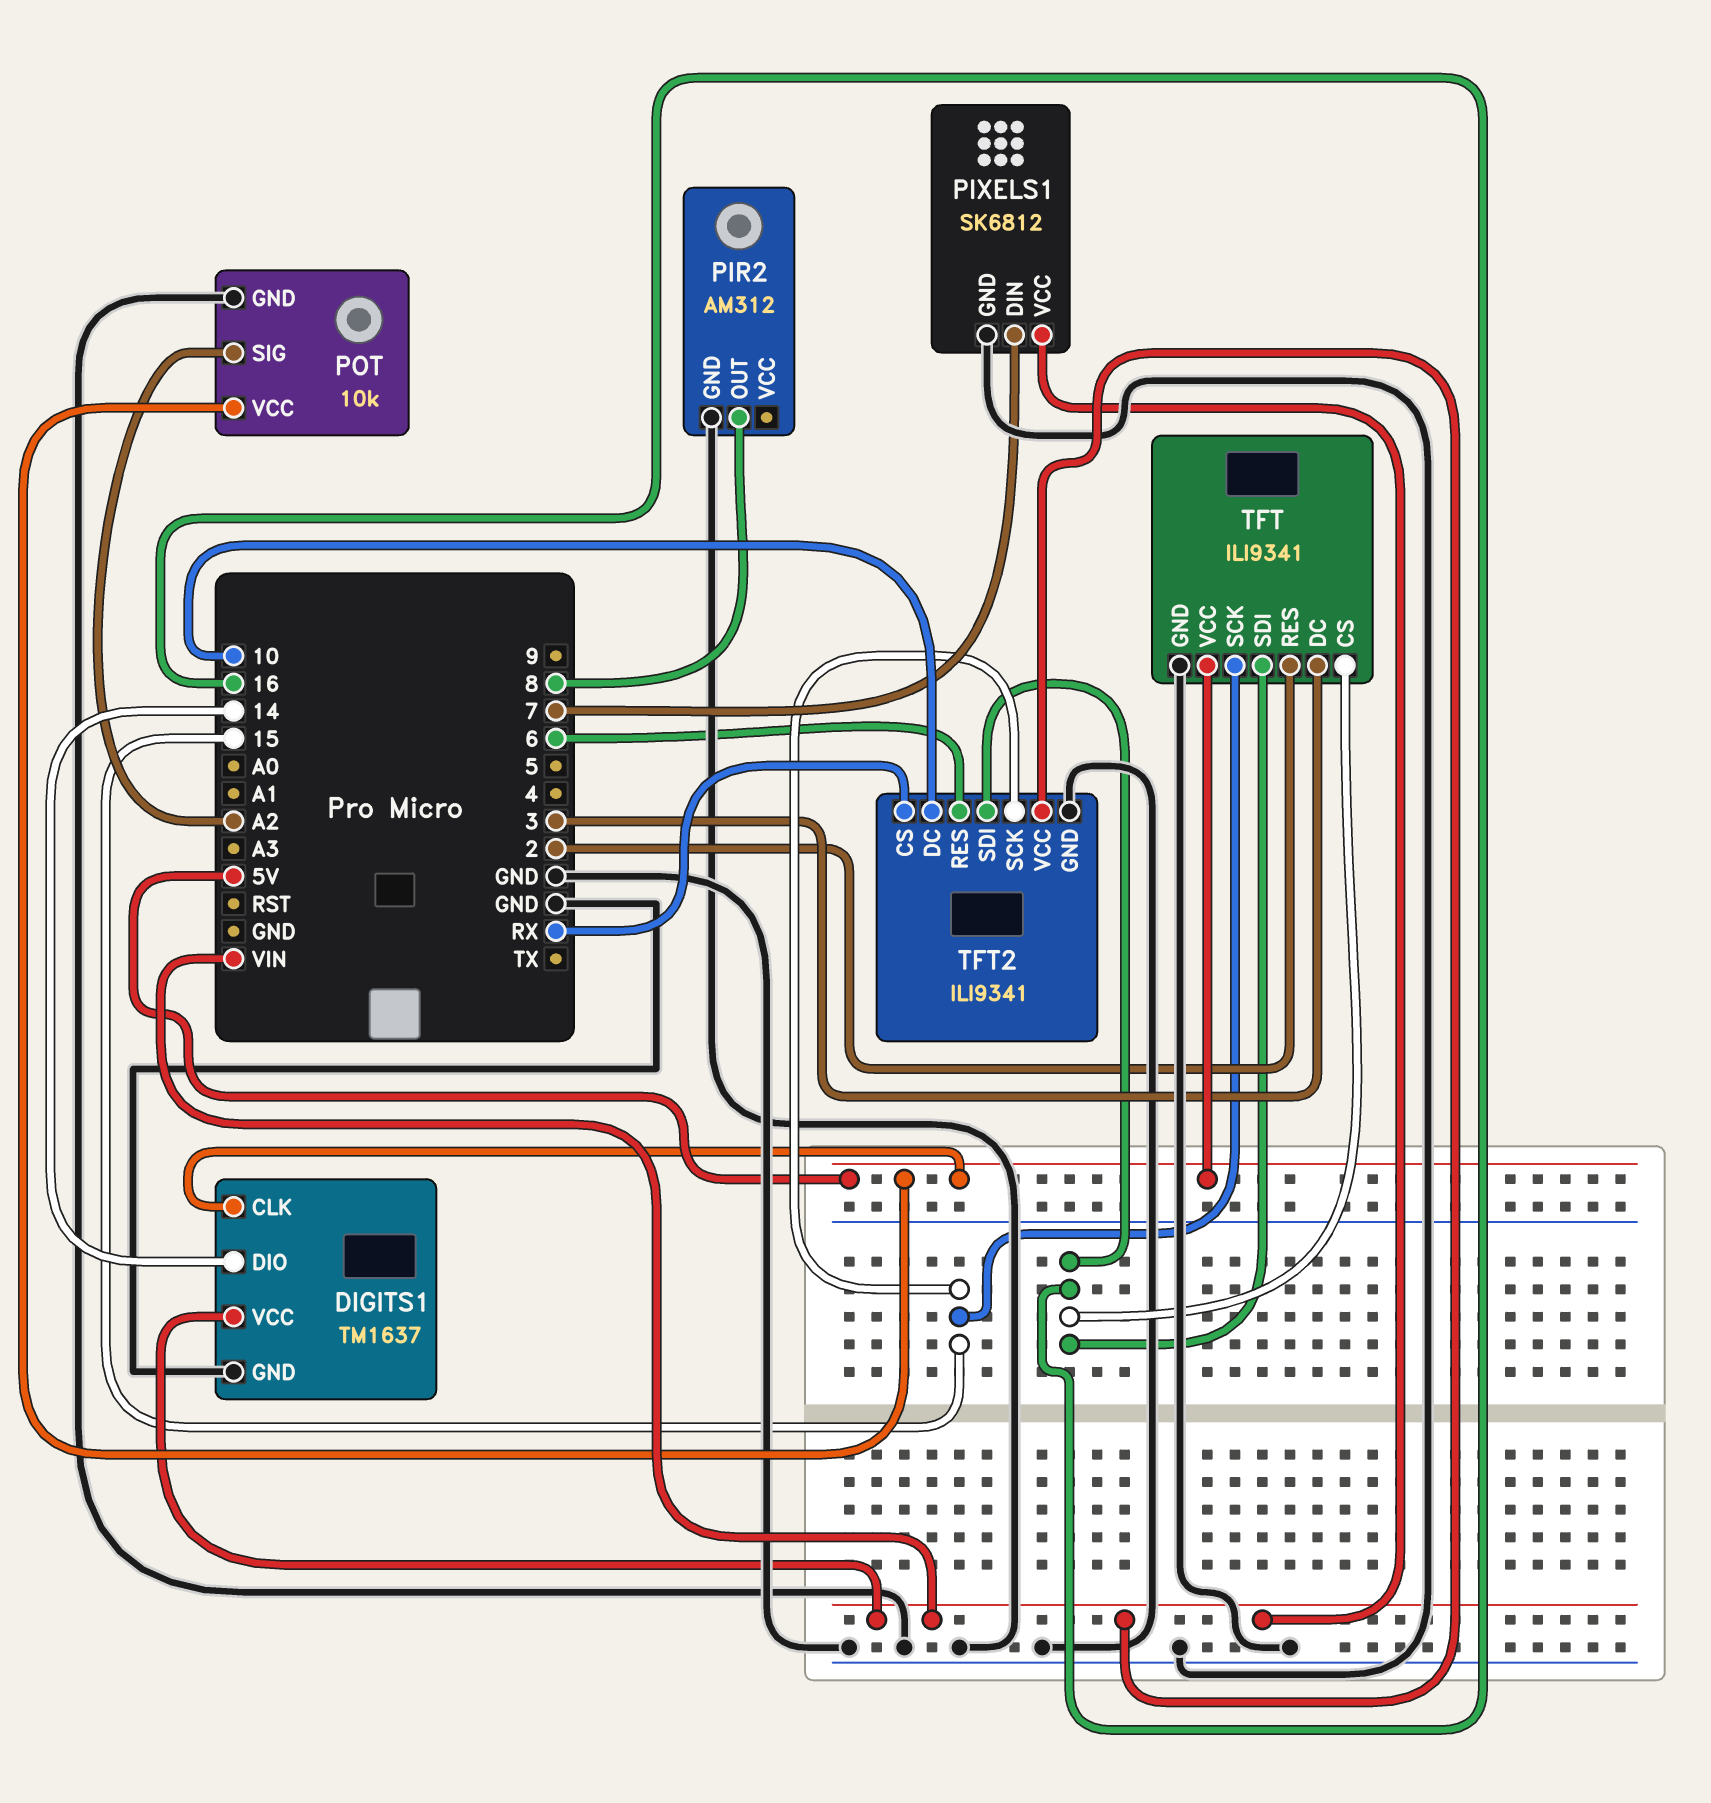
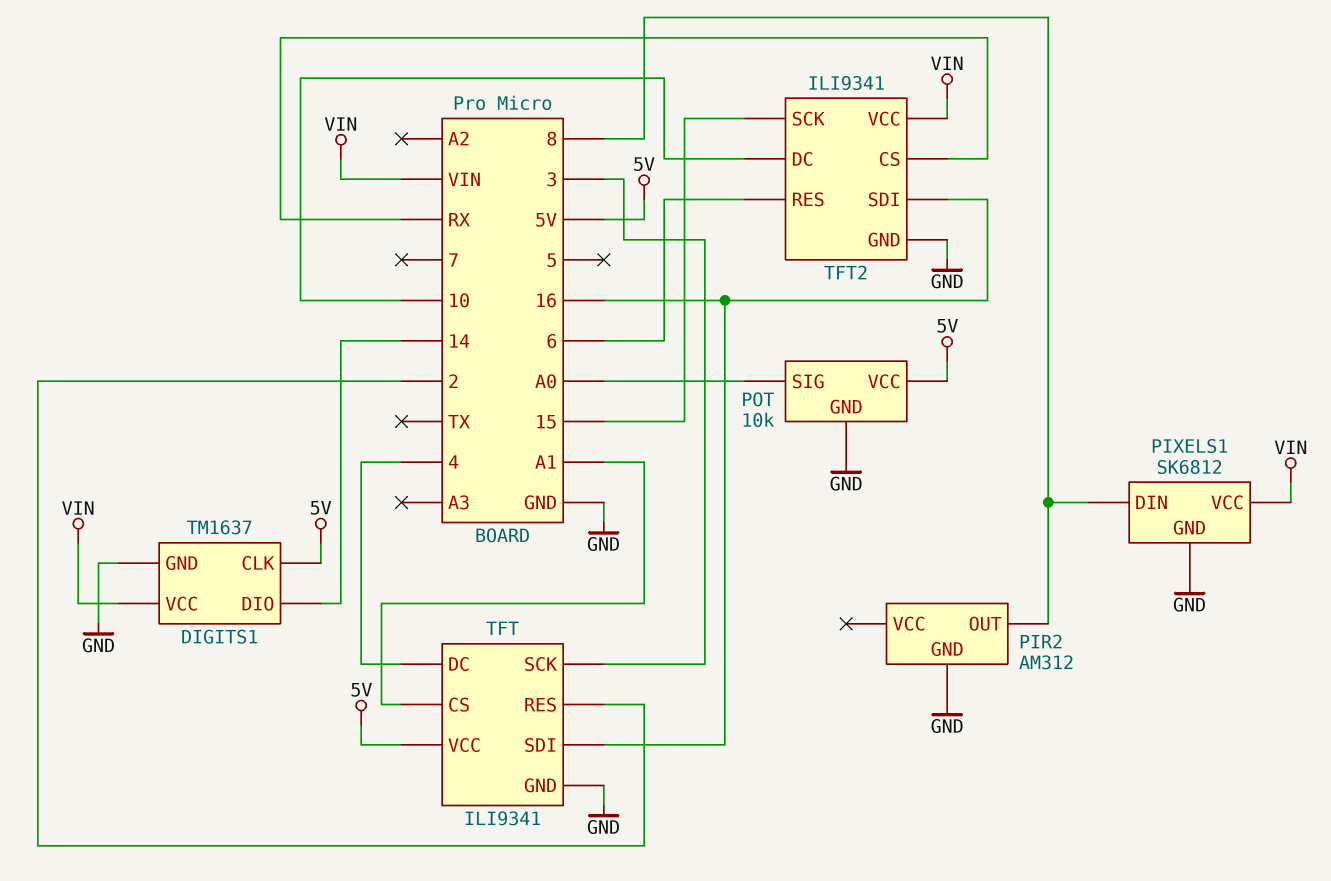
PIXELS1 pin DIN: 7 -> 8
POT pin SIG: A2 -> A0
TFT pin CS: 16 -> A1
TFT pin DC: 3 -> 4
TFT pin SCK: 15 -> 3

